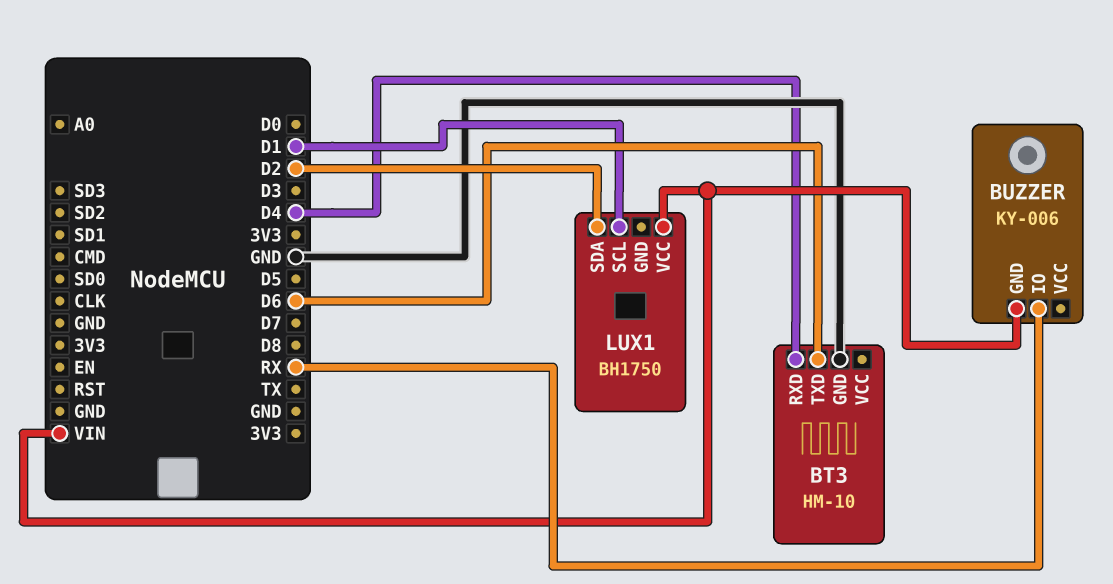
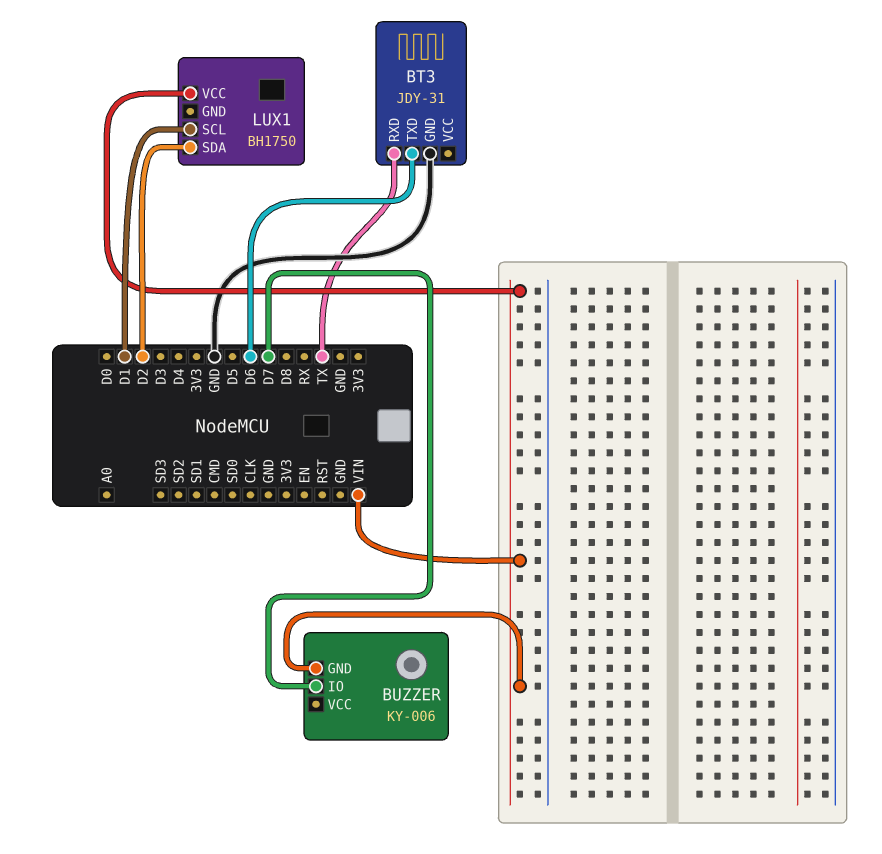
BT3: HM-10 -> JDY-31
BT3 pin RXD: D4 -> TX
BUZZER pin IO: RX -> D7

